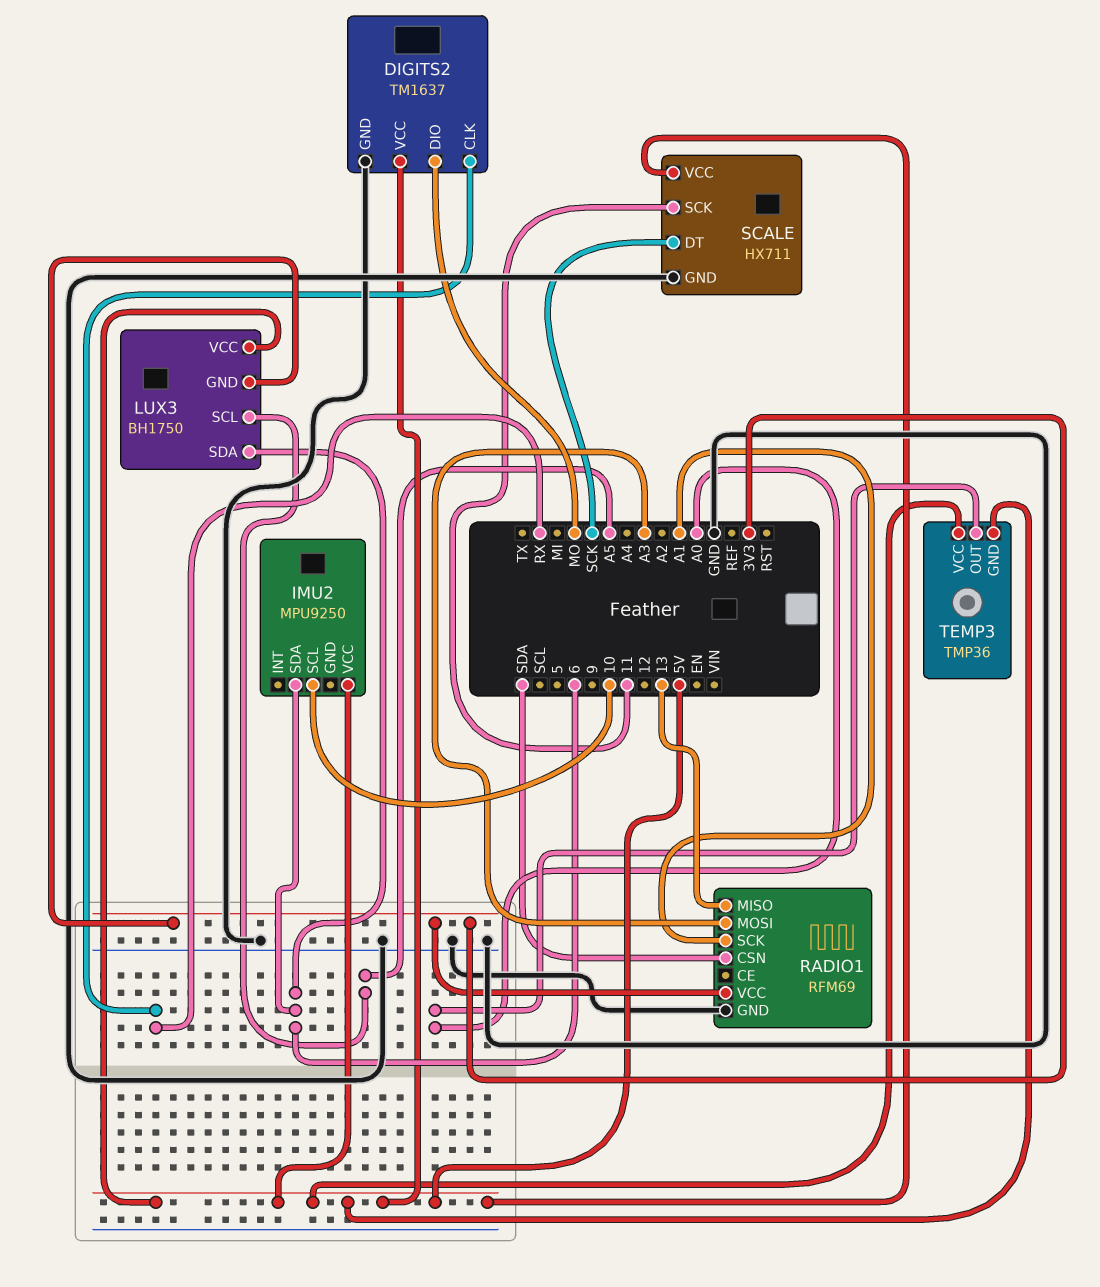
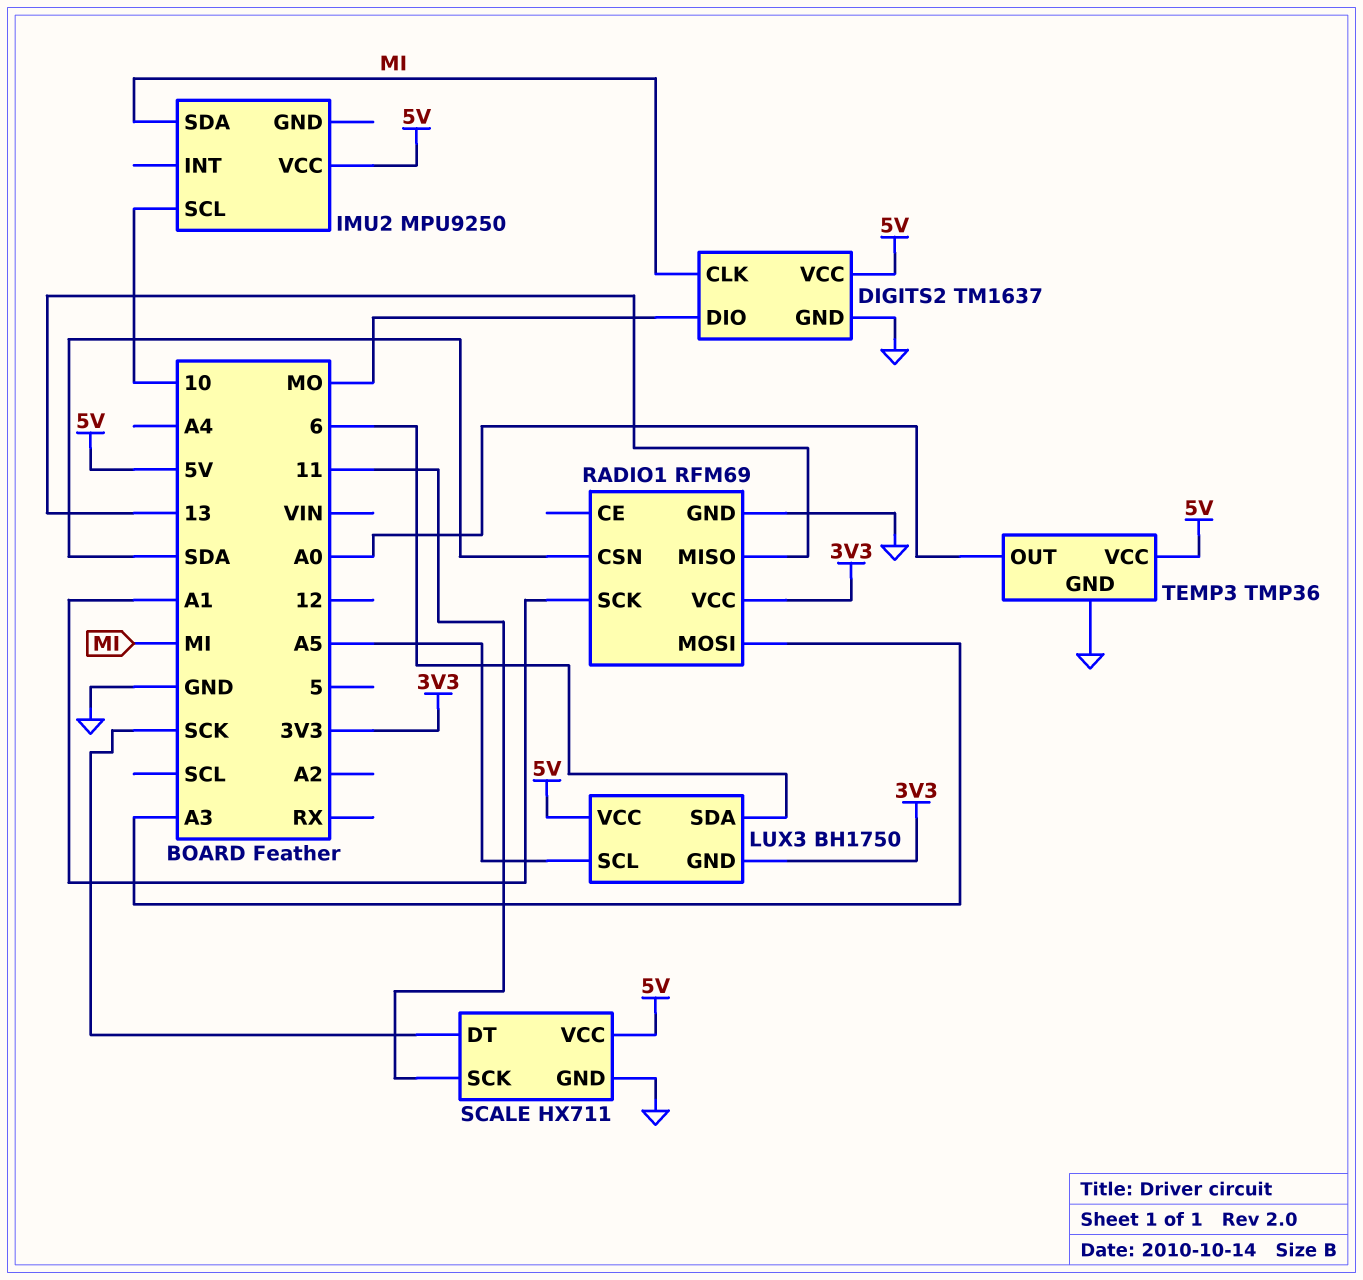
DIGITS2 pin CLK: RX -> MI
IMU2 pin SDA: 6 -> MI
TEMP3 pin GND: 5V -> GND

